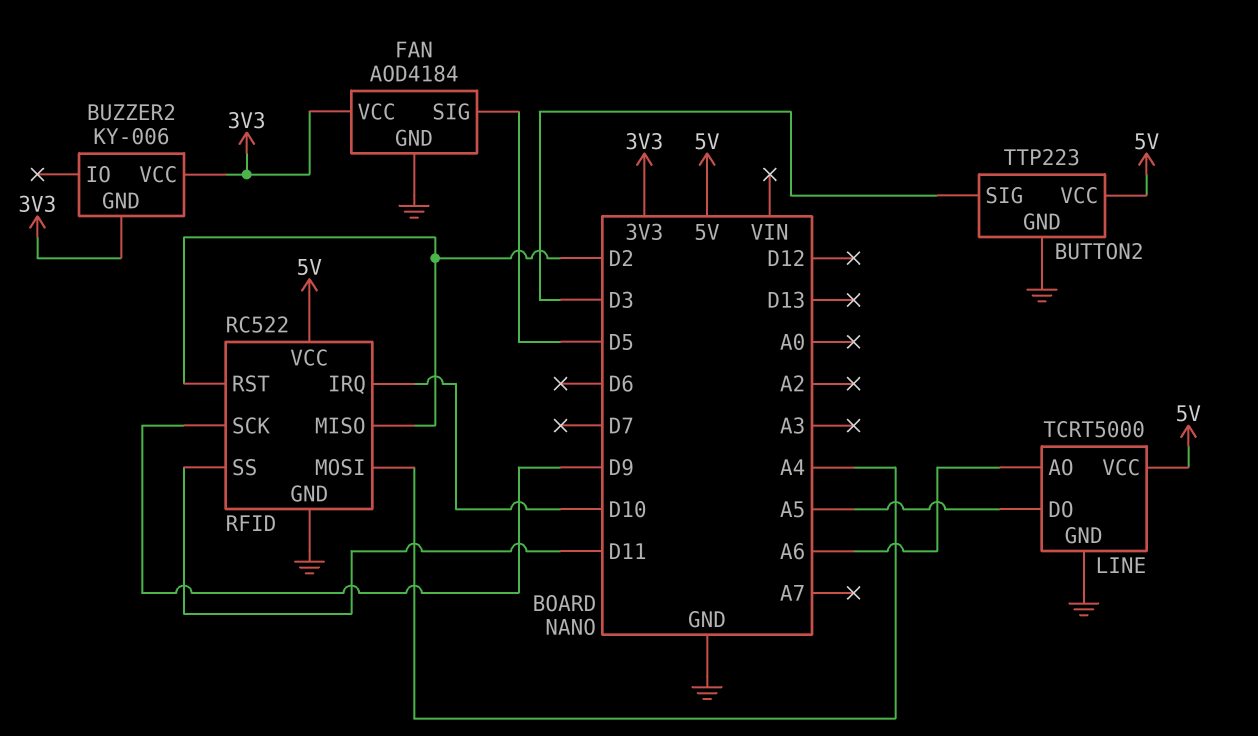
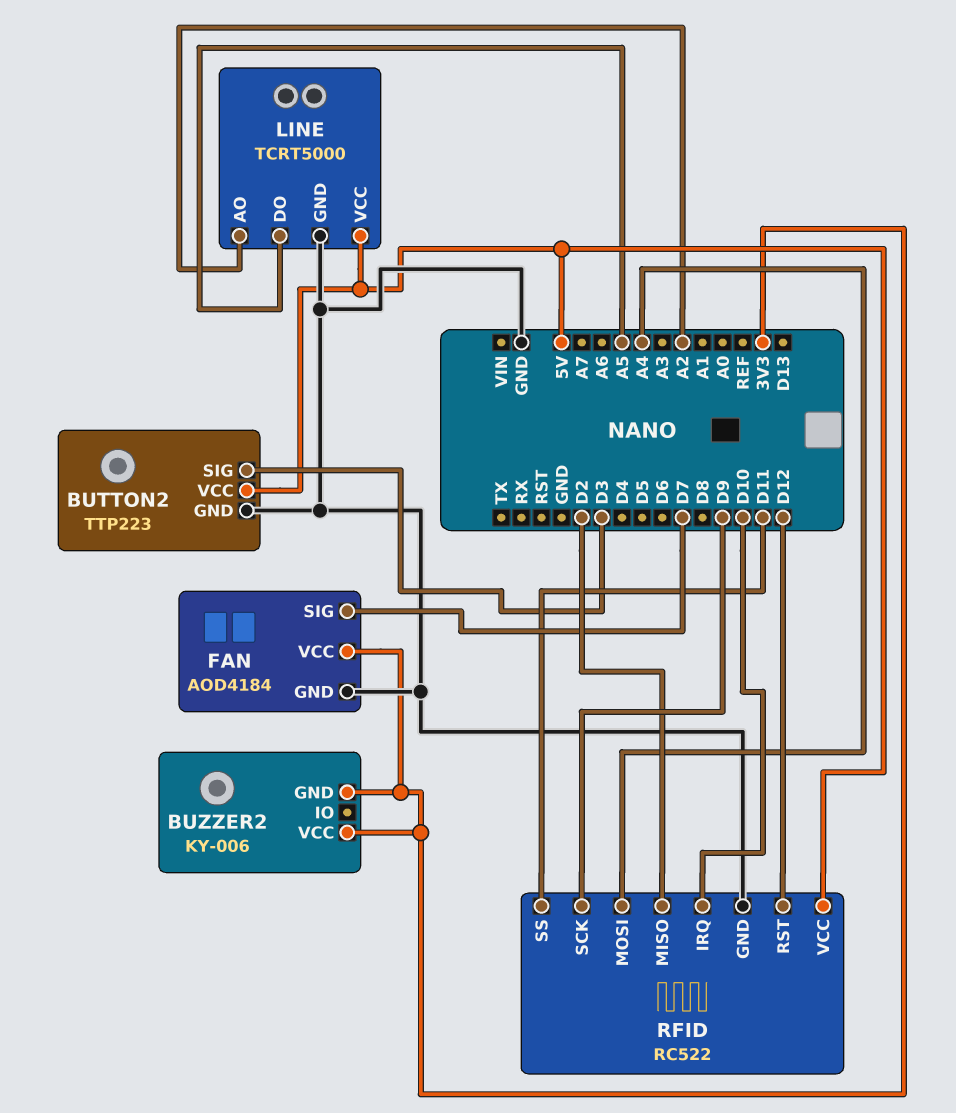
FAN pin SIG: D5 -> D7
LINE pin AO: A6 -> A2
RFID pin RST: D2 -> D12

